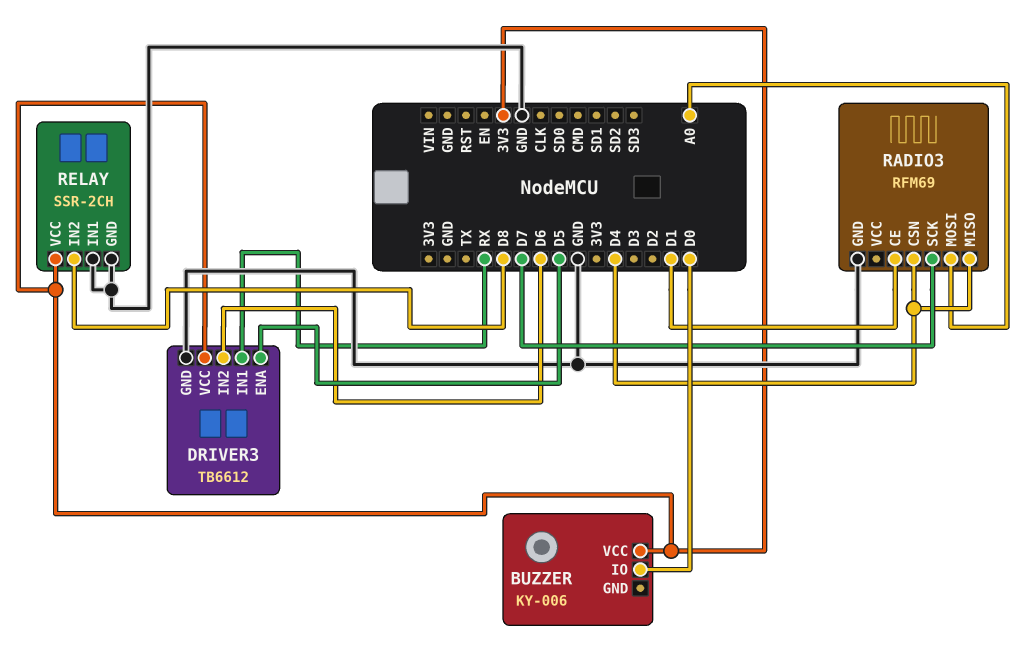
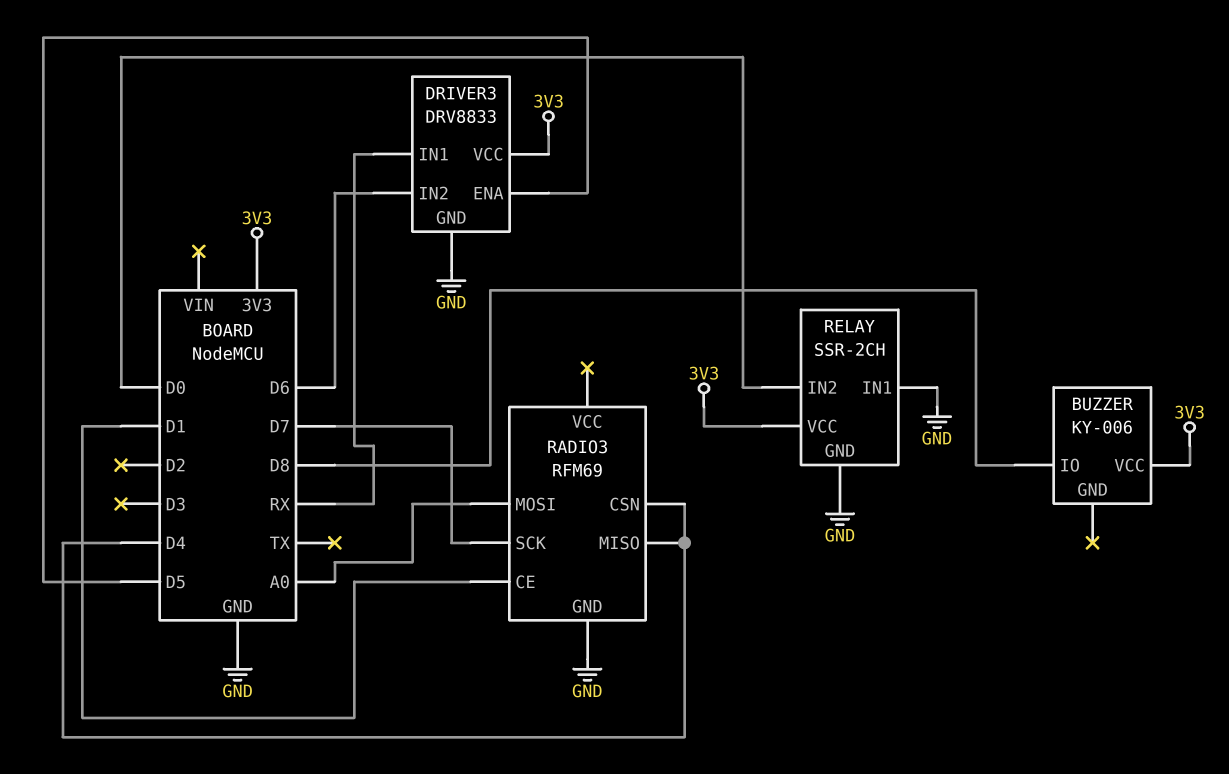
BUZZER pin IO: D0 -> D8
DRIVER3: TB6612 -> DRV8833
RELAY pin IN2: D8 -> D0

